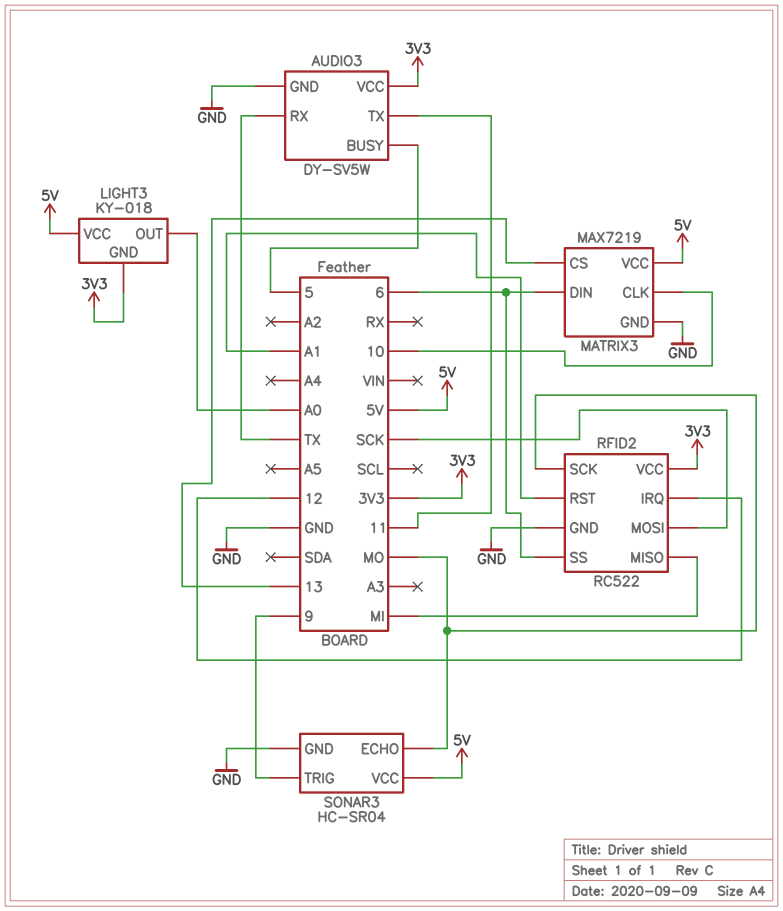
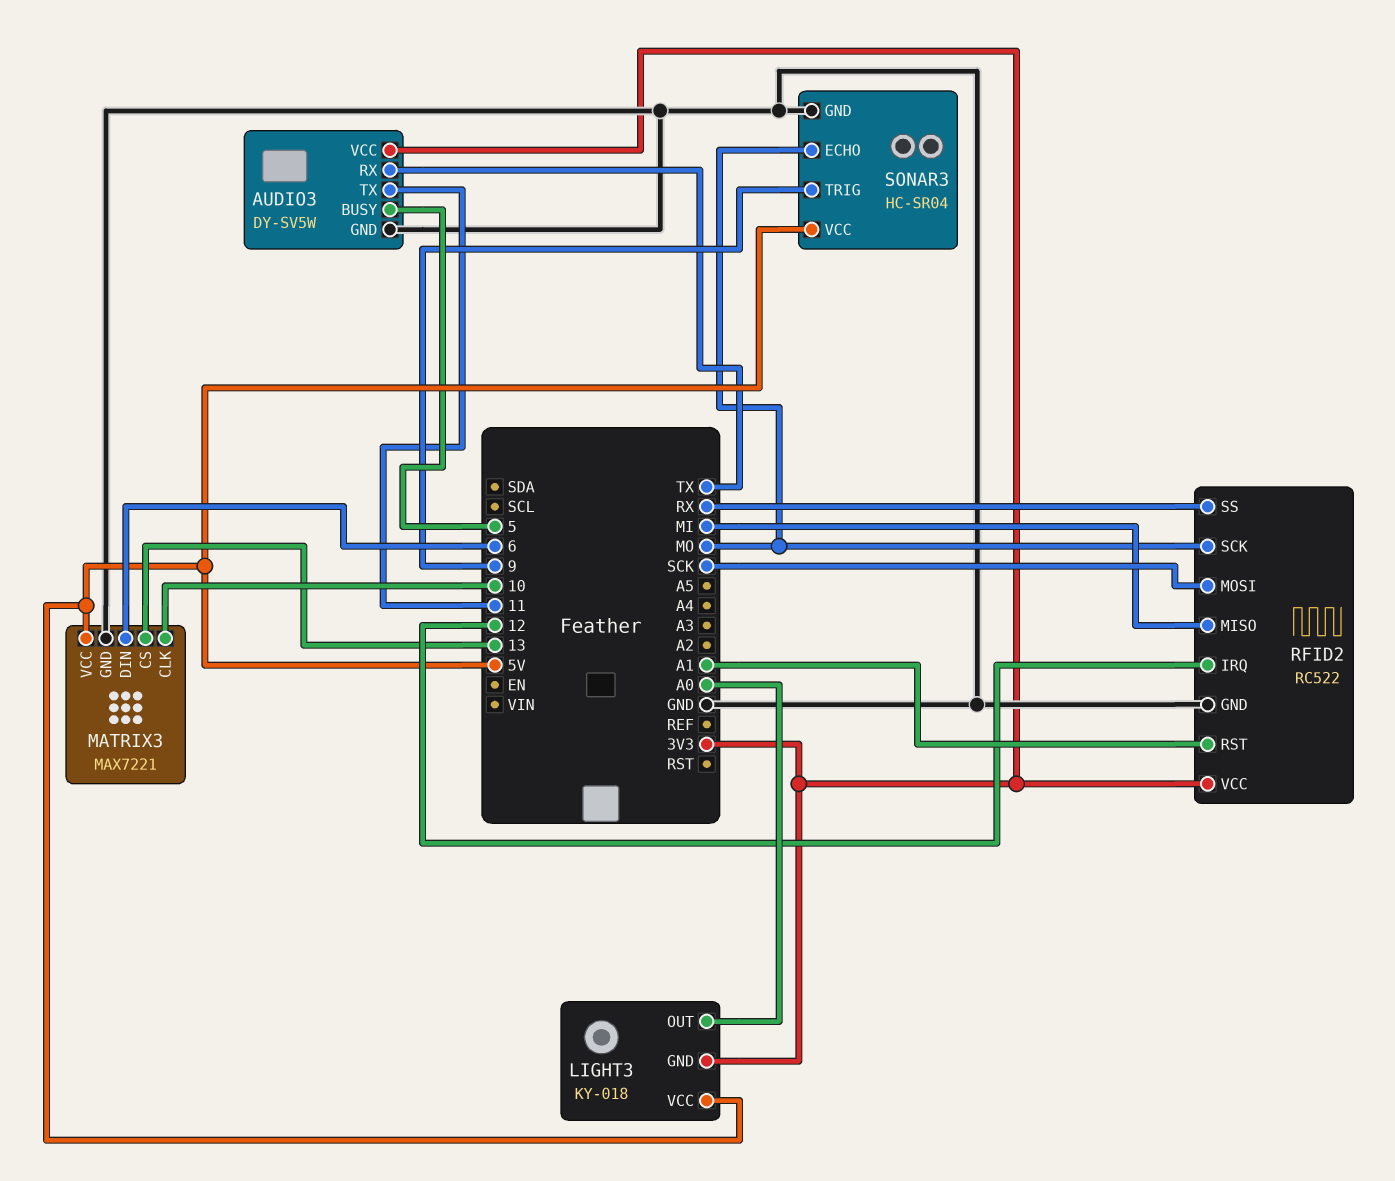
MATRIX3: MAX7219 -> MAX7221
RFID2 pin SS: 6 -> RX

